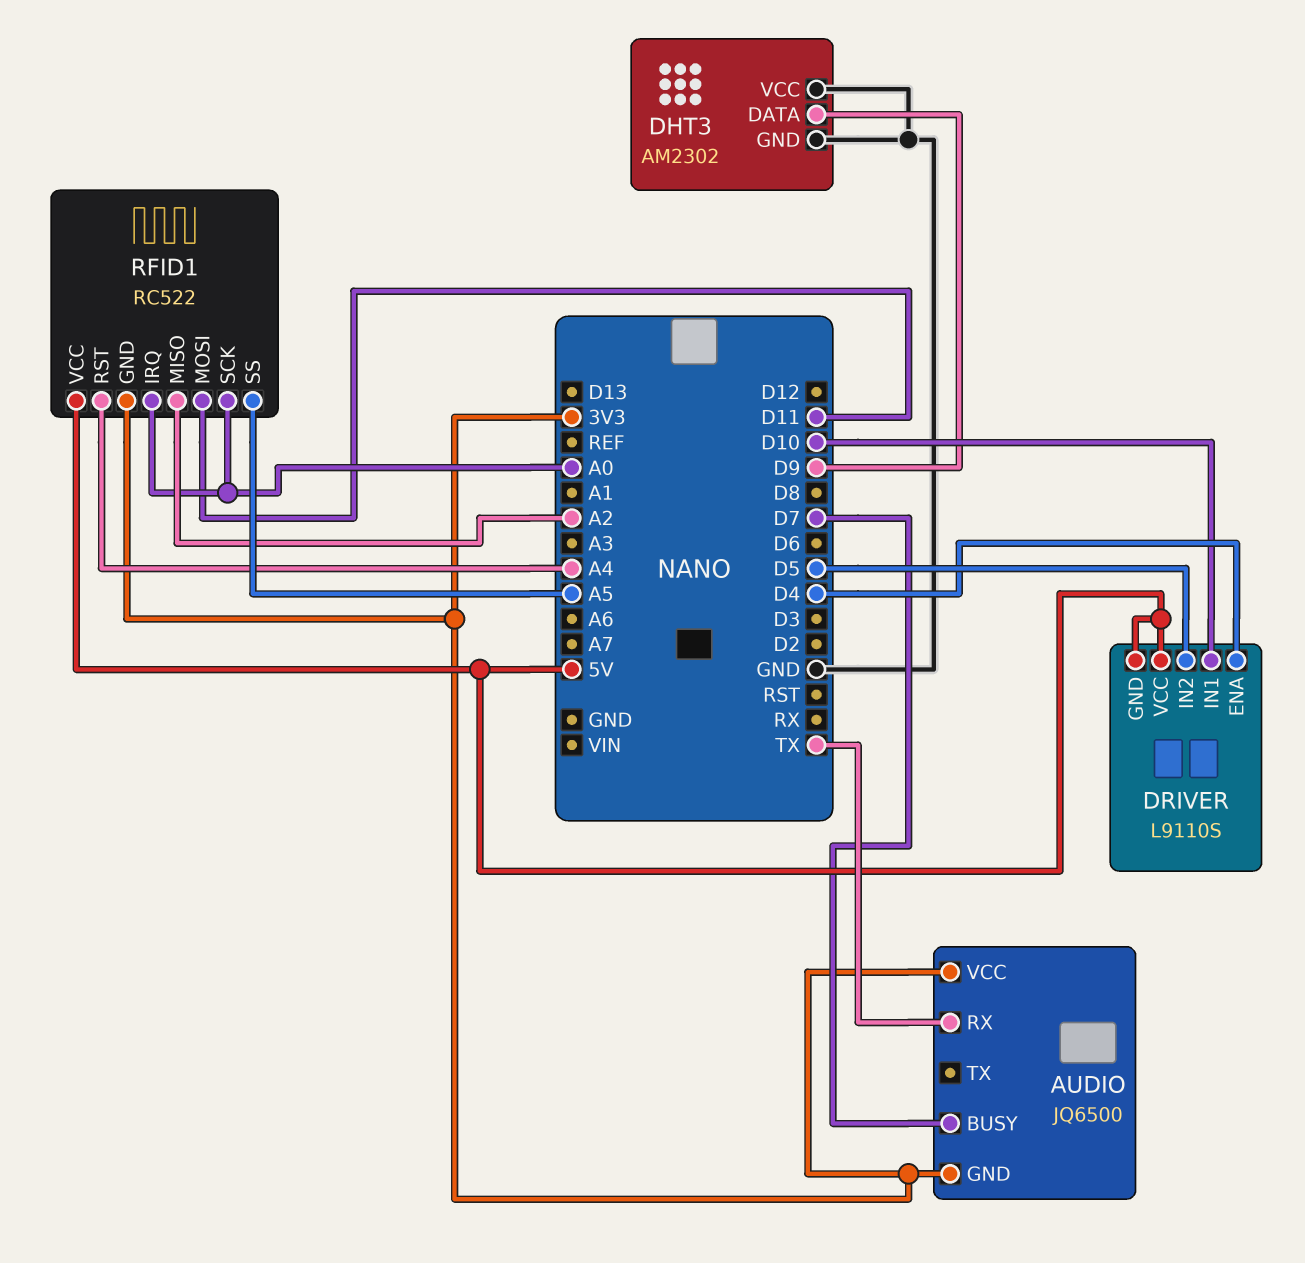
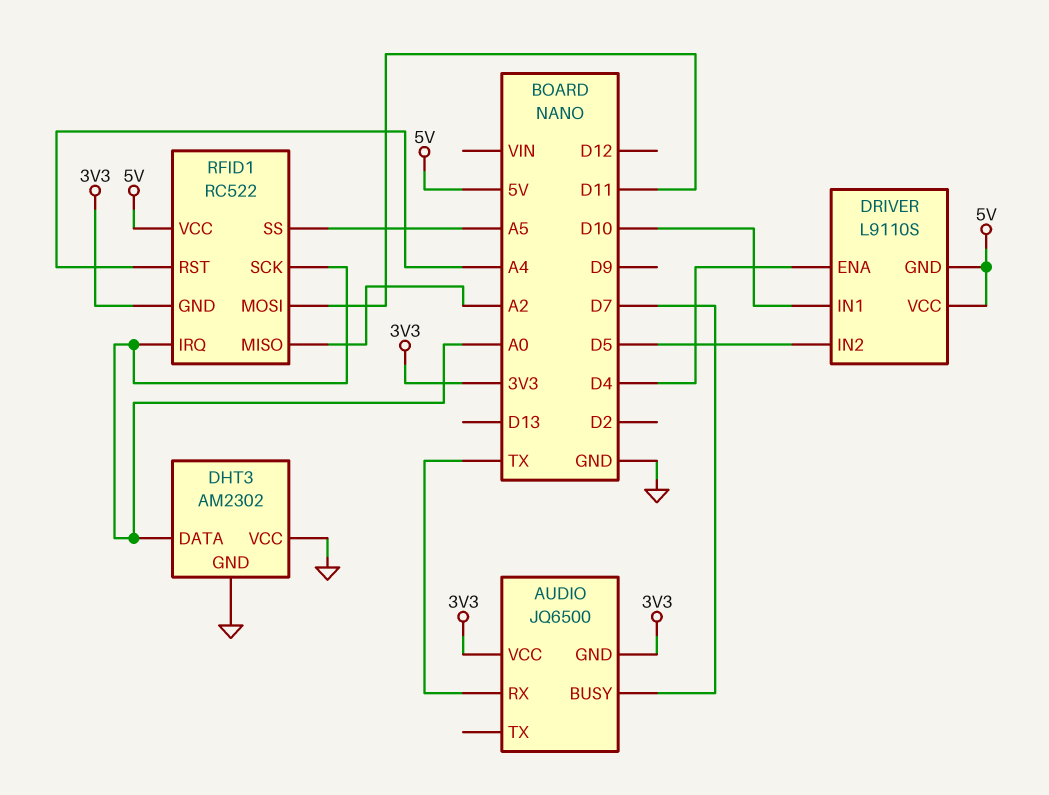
DHT3 pin DATA: D9 -> A0

